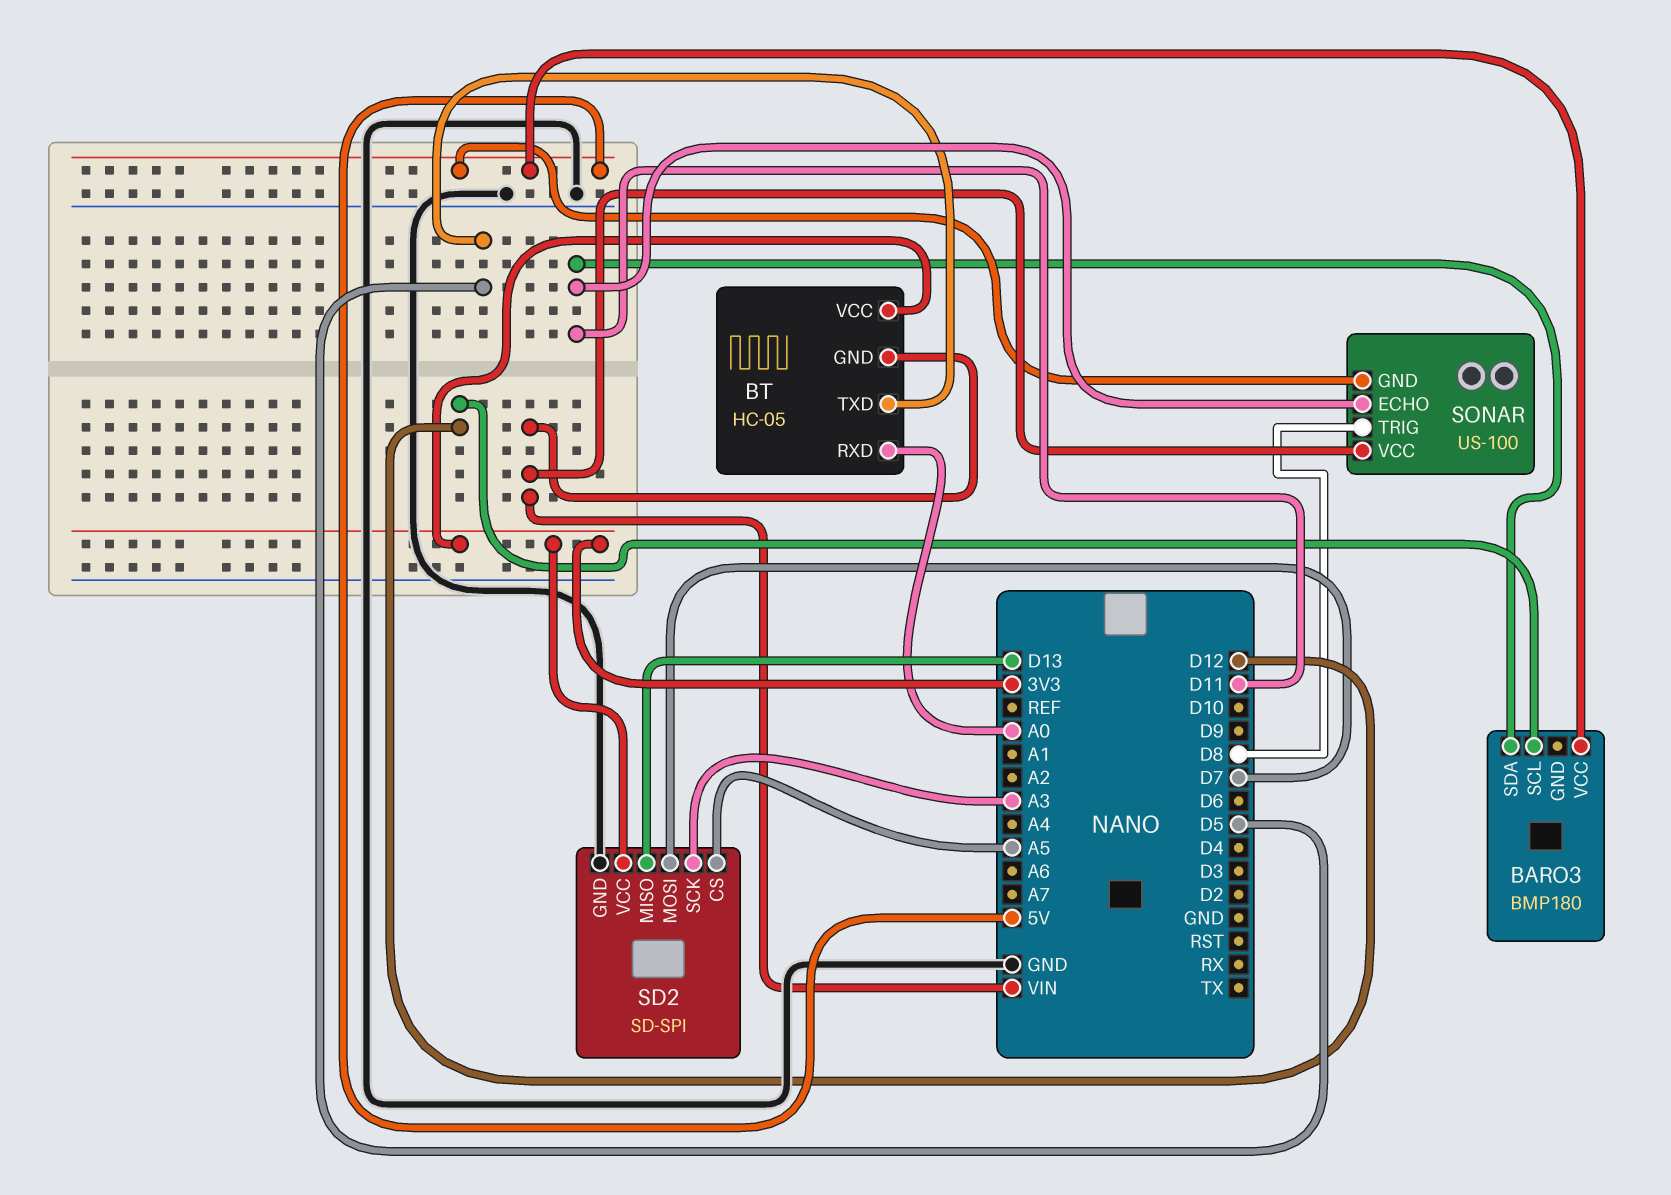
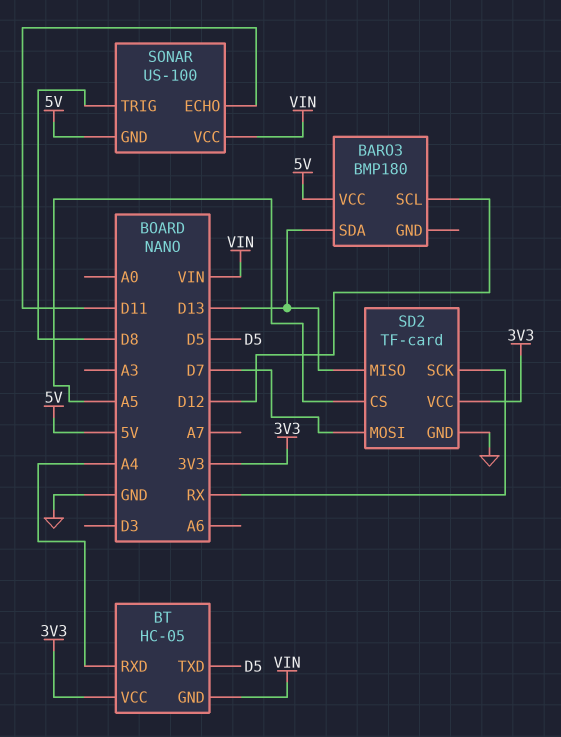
BARO3 pin SDA: D11 -> D13
BT pin RXD: A0 -> A4
SD2: SD-SPI -> TF-card
SD2 pin SCK: A3 -> RX

